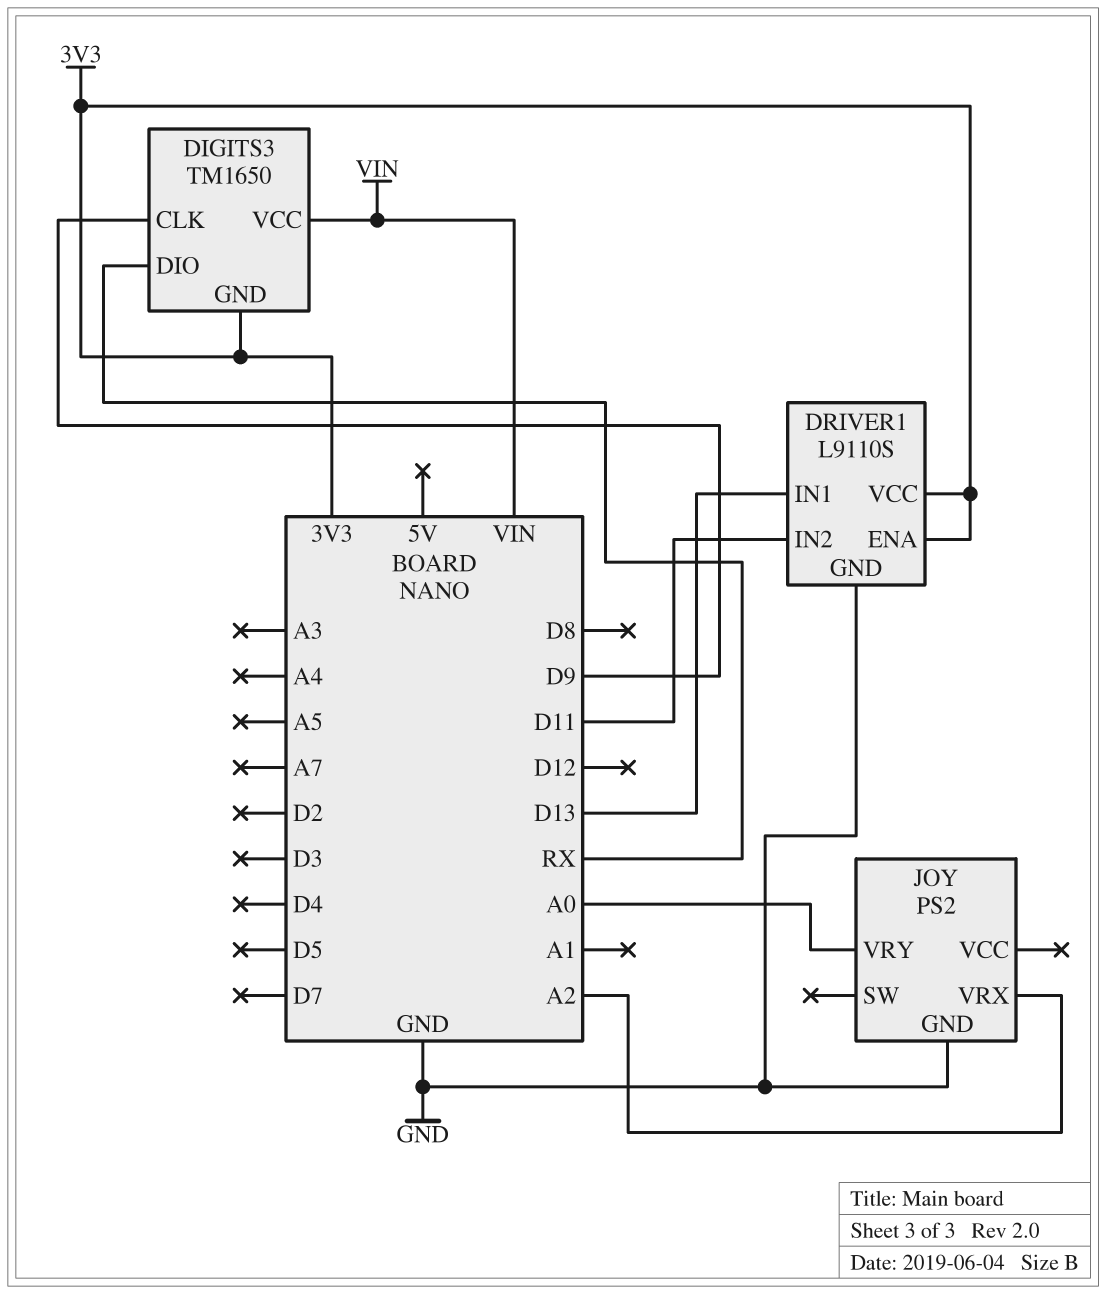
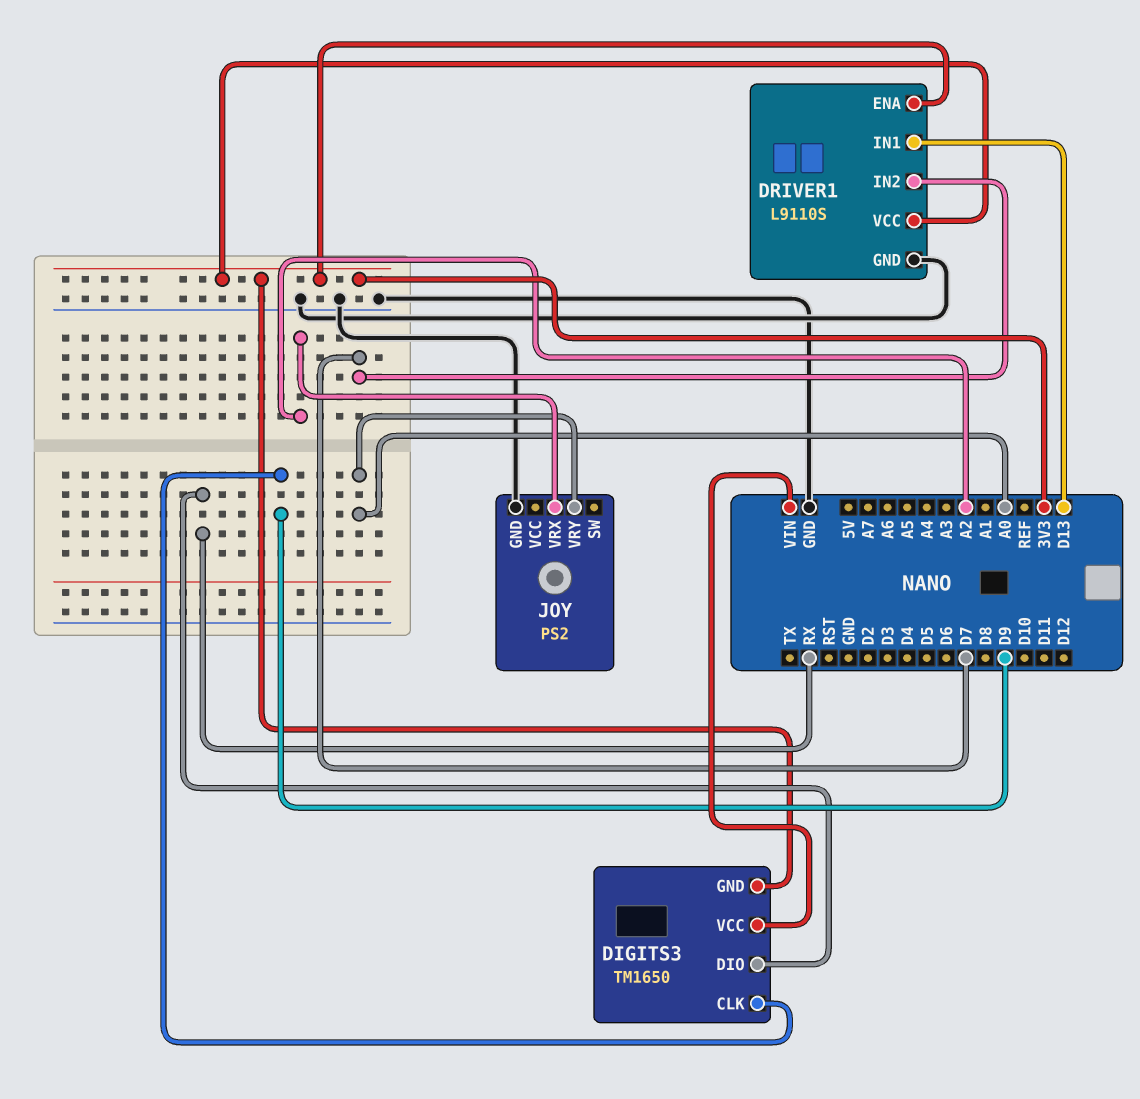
DRIVER1 pin IN2: D11 -> D7

